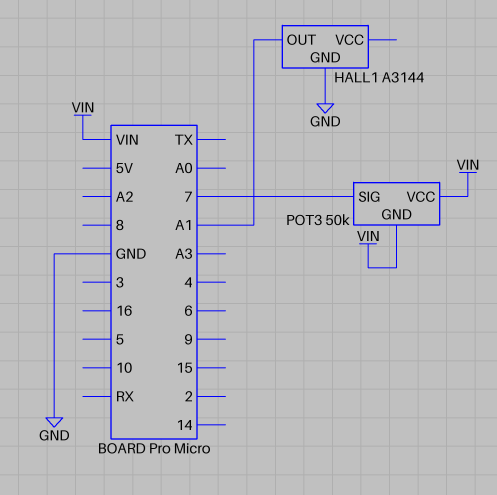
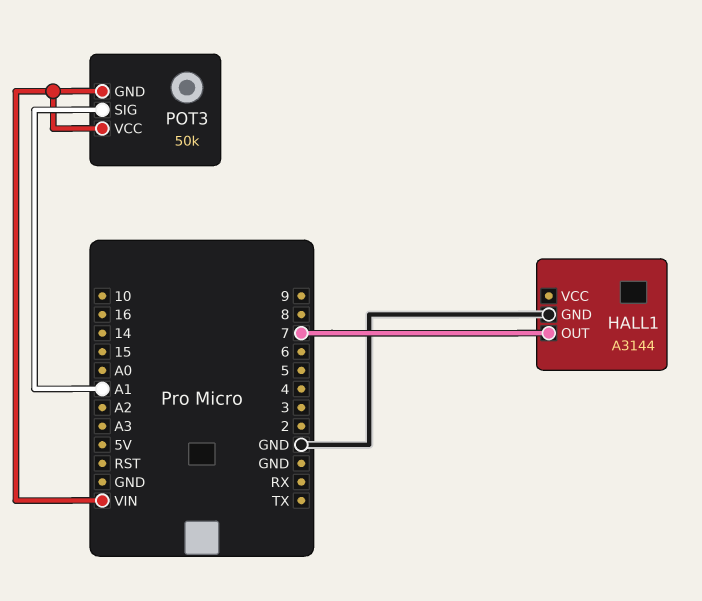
HALL1 pin OUT: A1 -> 7
POT3 pin SIG: 7 -> A1

